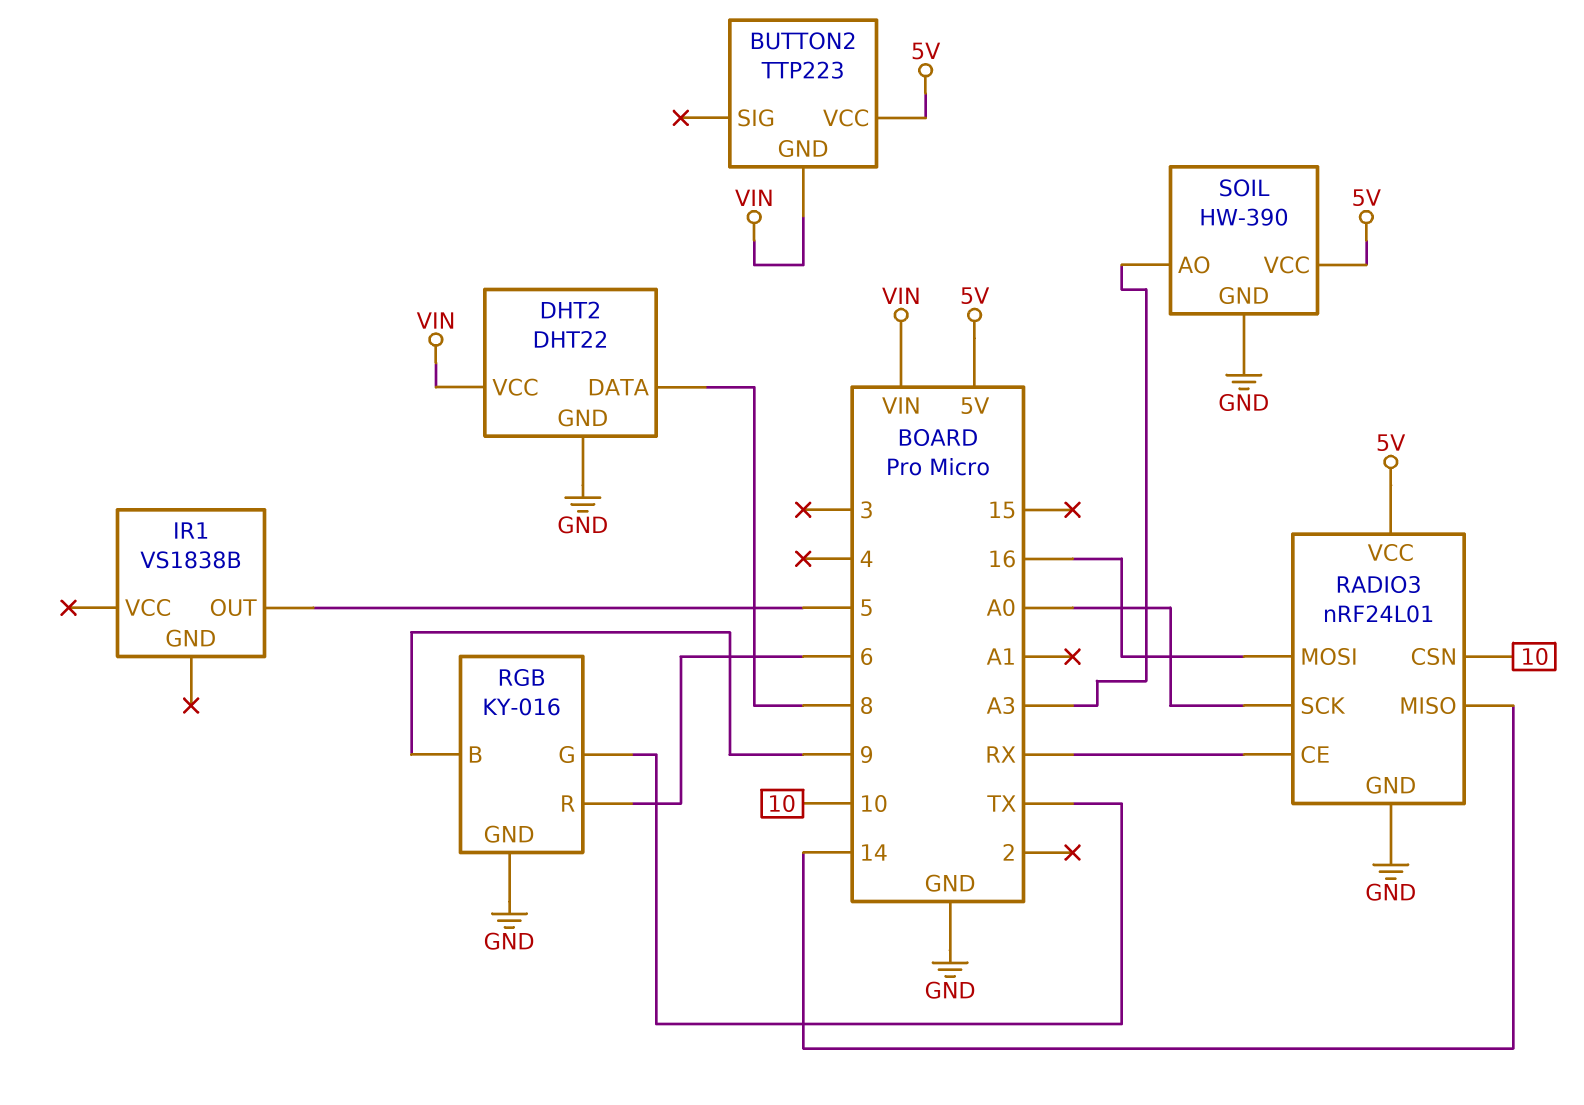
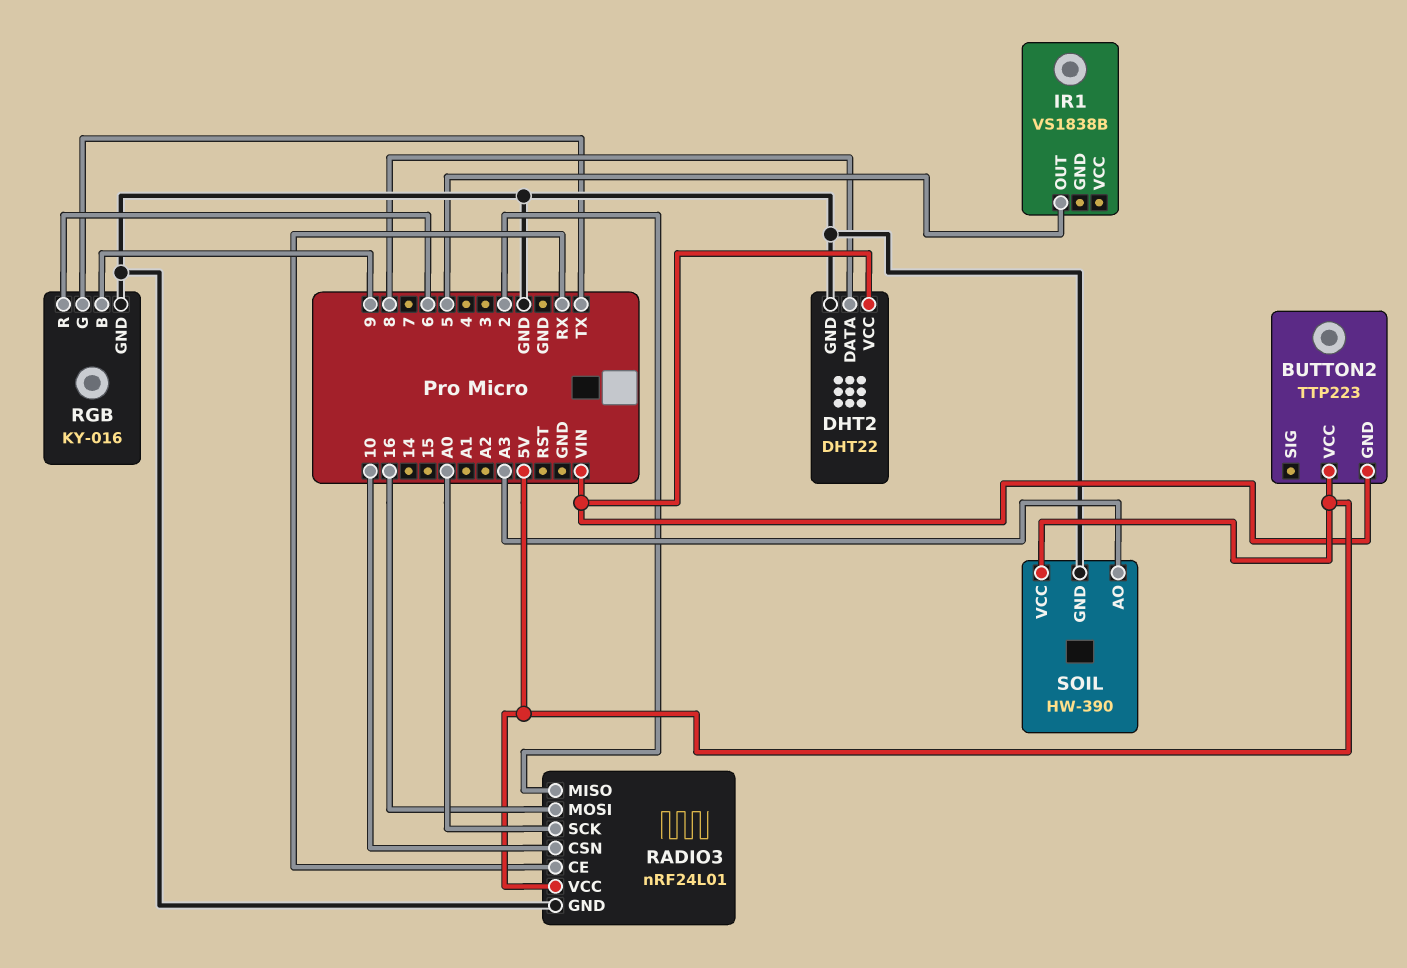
RADIO3 pin MISO: 14 -> 2

